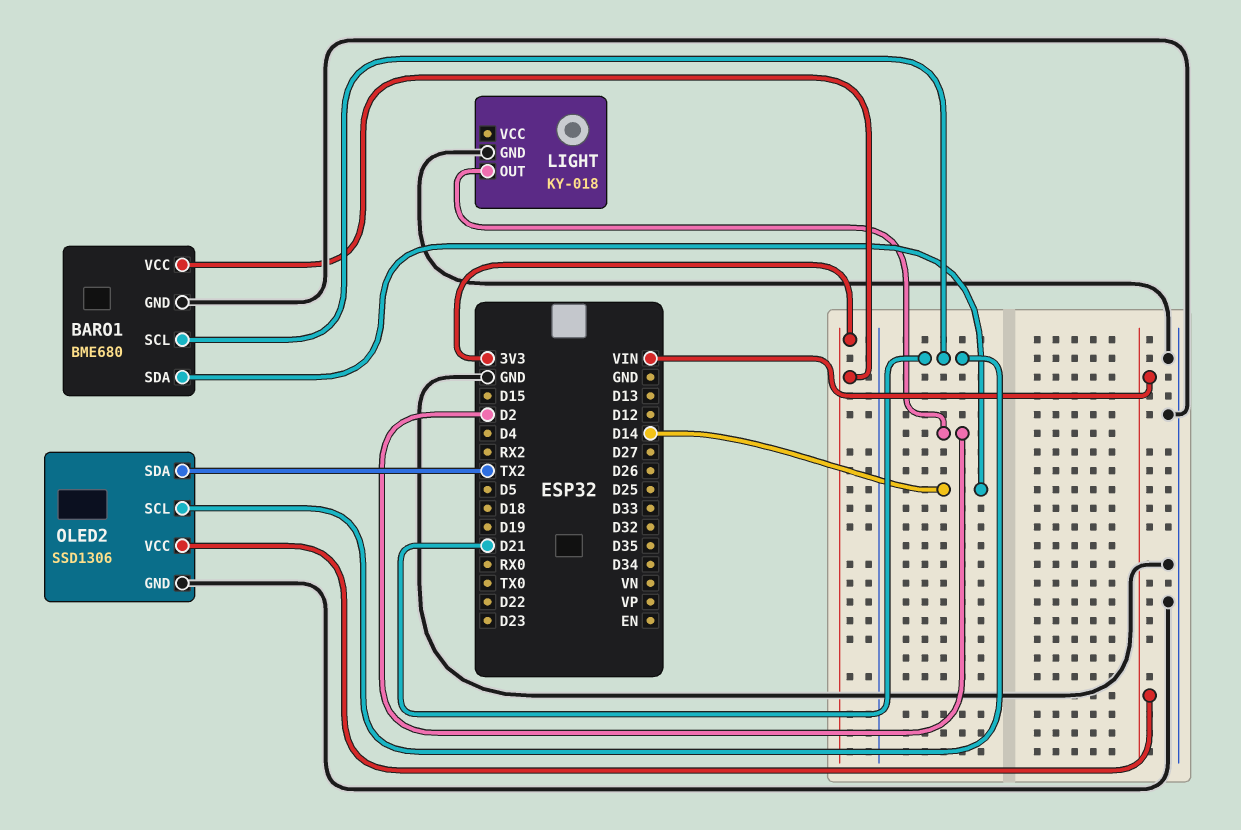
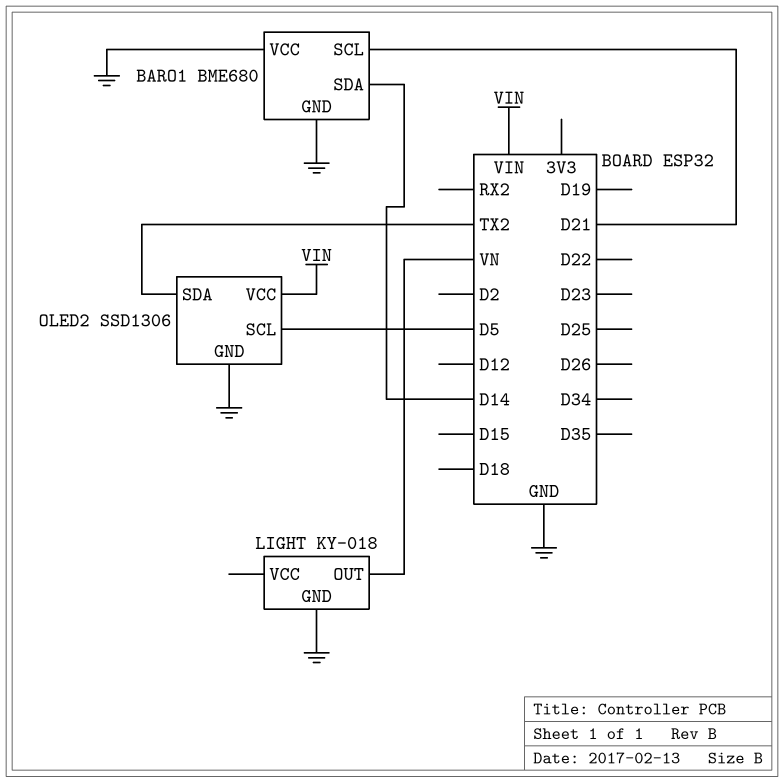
BARO1 pin VCC: 3V3 -> GND
LIGHT pin OUT: D2 -> VN
OLED2 pin SCL: D21 -> D5

